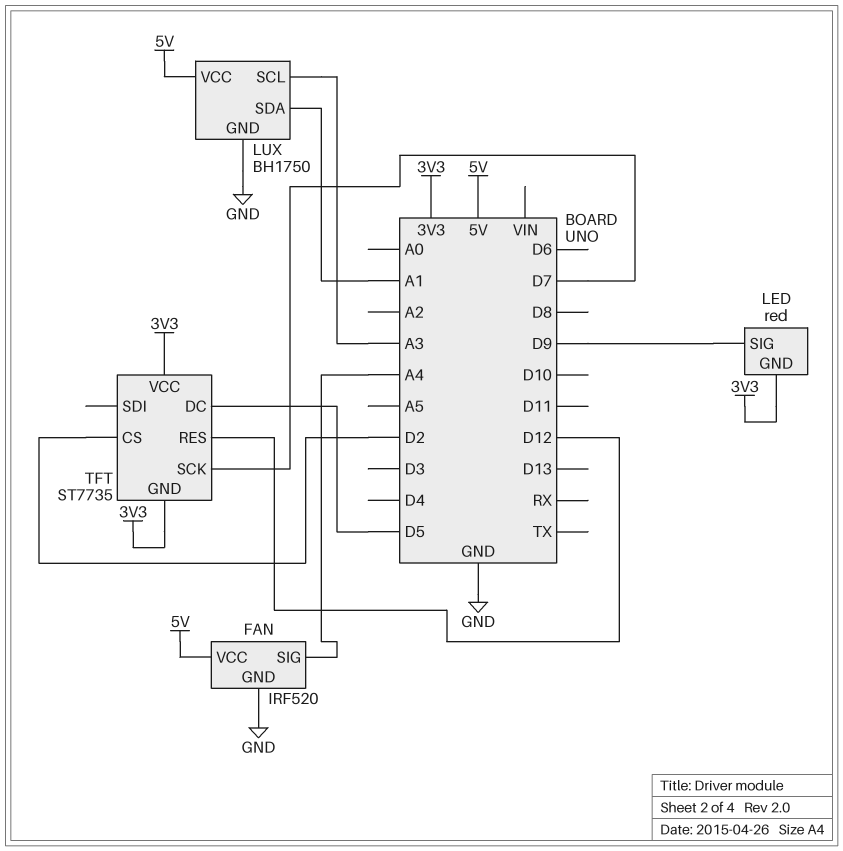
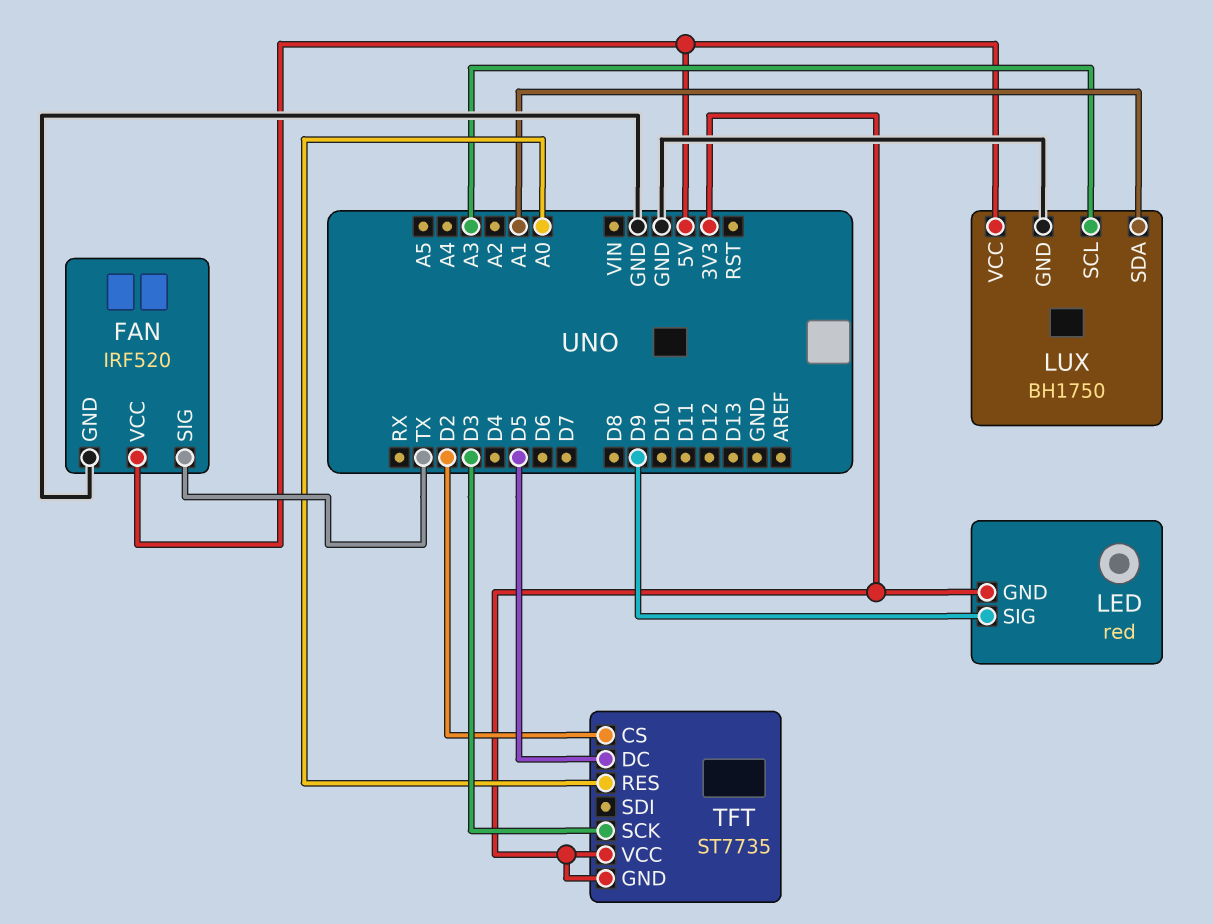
FAN pin SIG: A4 -> TX
TFT pin RES: D12 -> A0
TFT pin SCK: D7 -> D3

